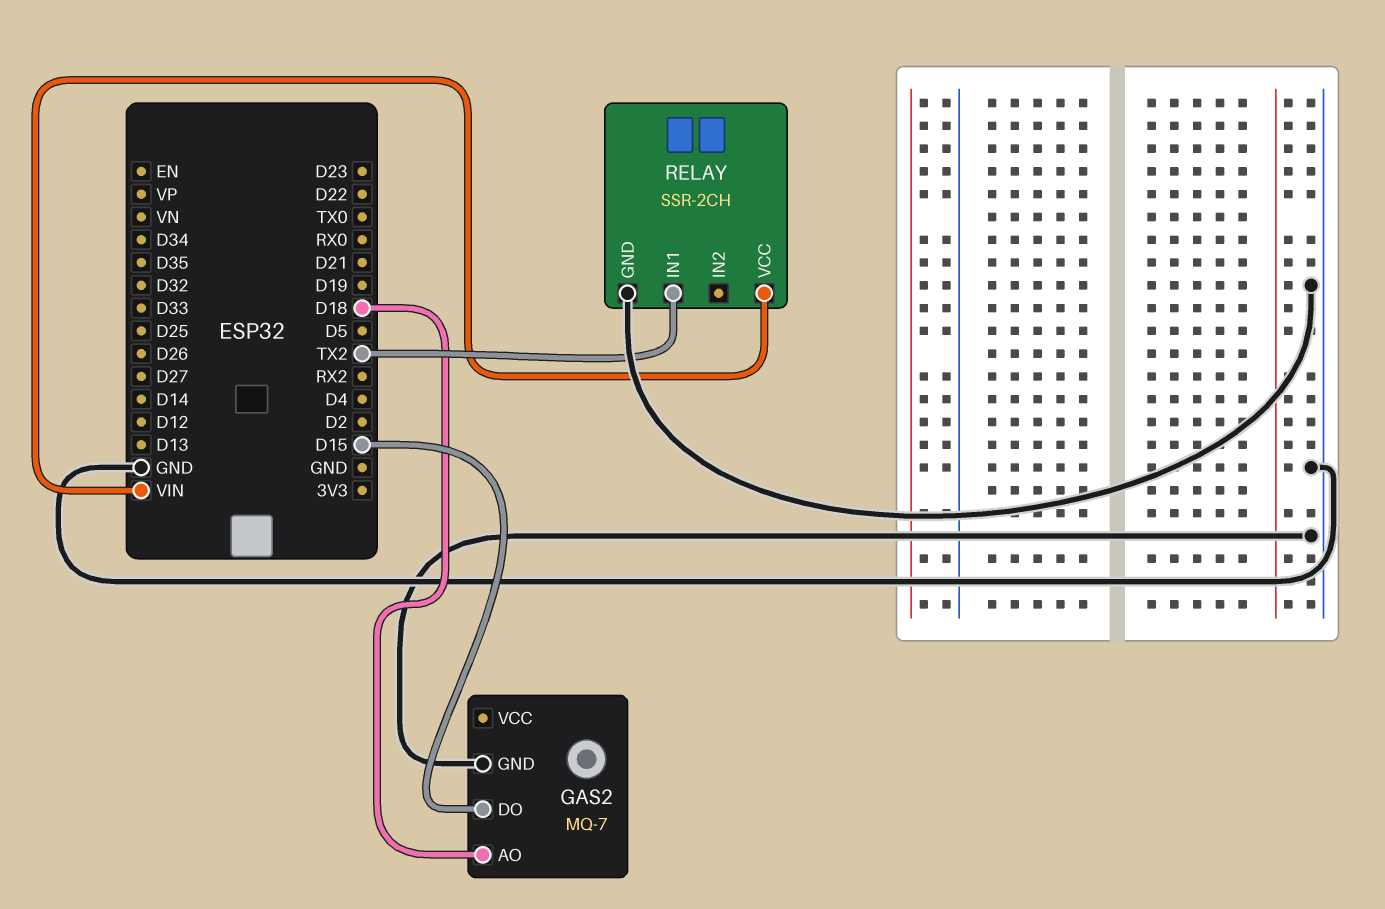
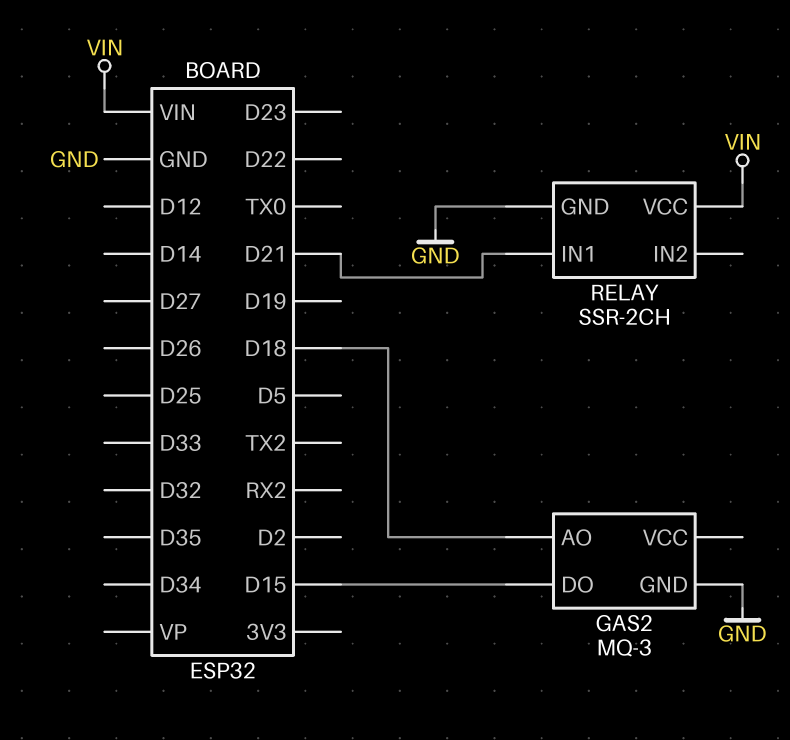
GAS2: MQ-7 -> MQ-3
RELAY pin IN1: TX2 -> D21

